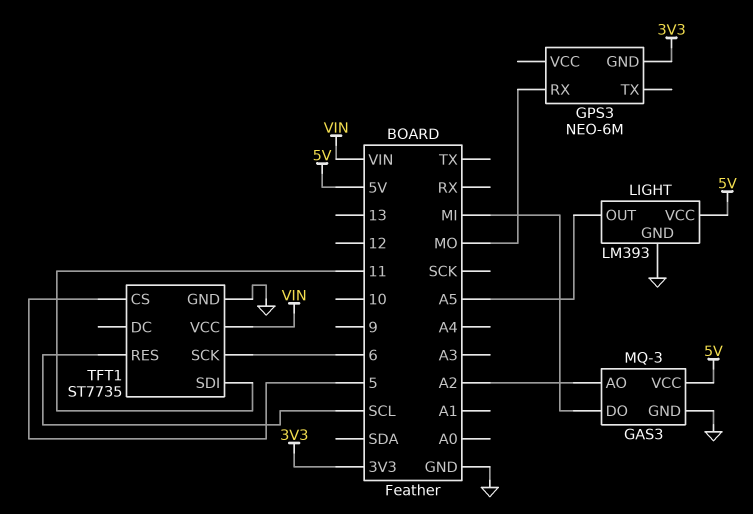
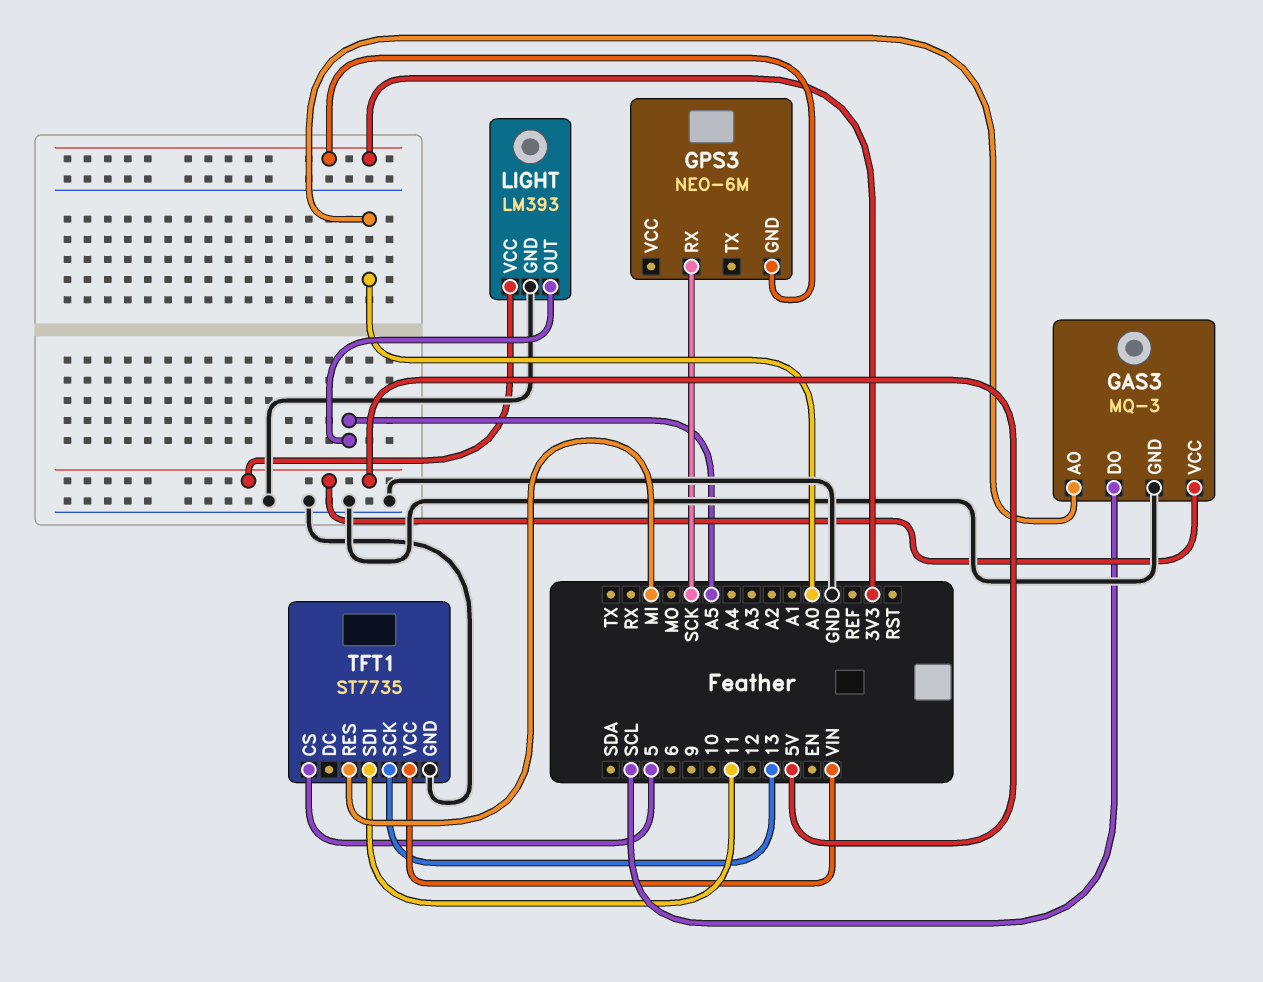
GAS3 pin AO: A2 -> A0
GAS3 pin DO: MI -> SCL
GPS3 pin RX: MO -> SCK
TFT1 pin RES: SCL -> MI
TFT1 pin SCK: 6 -> 13

